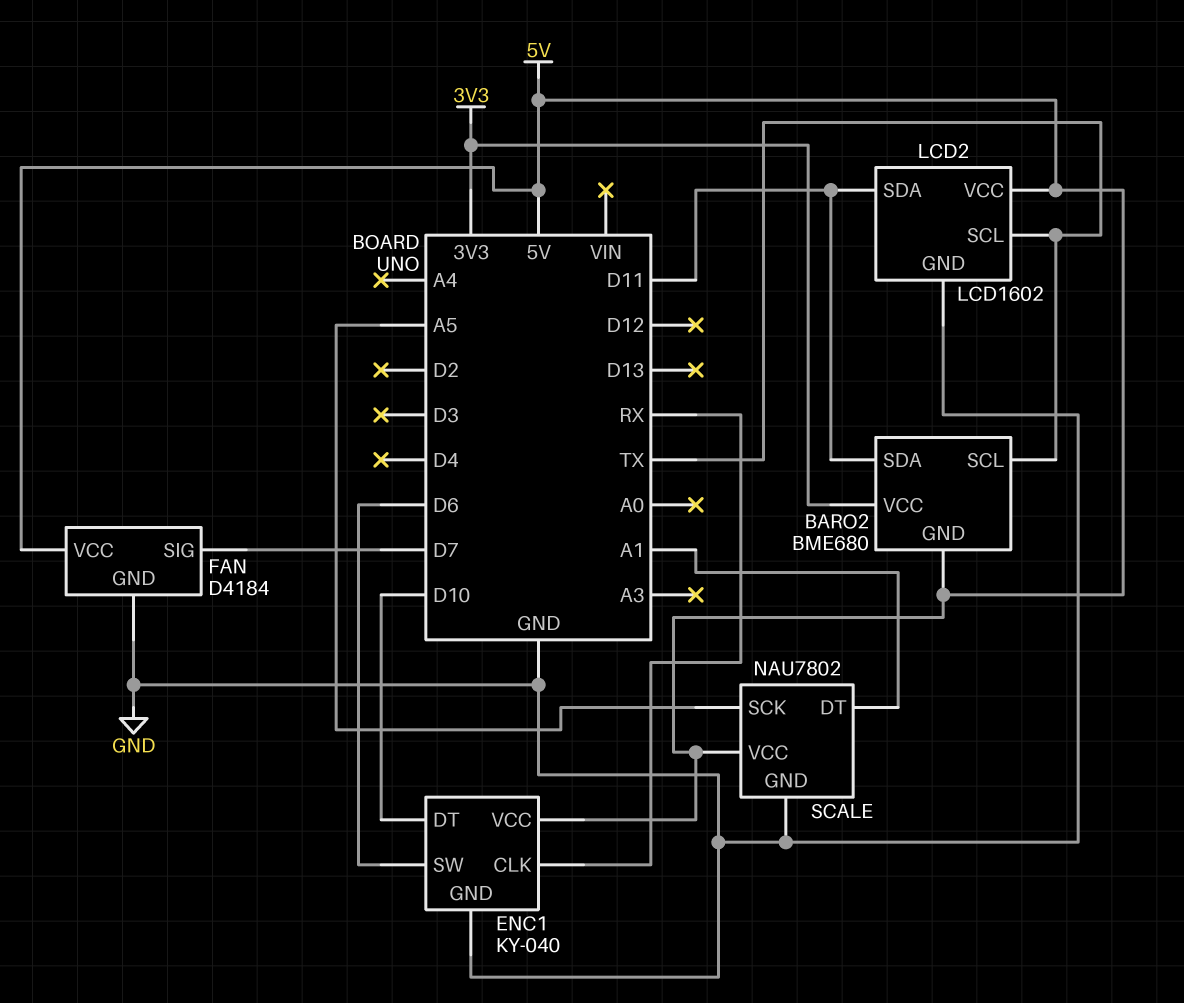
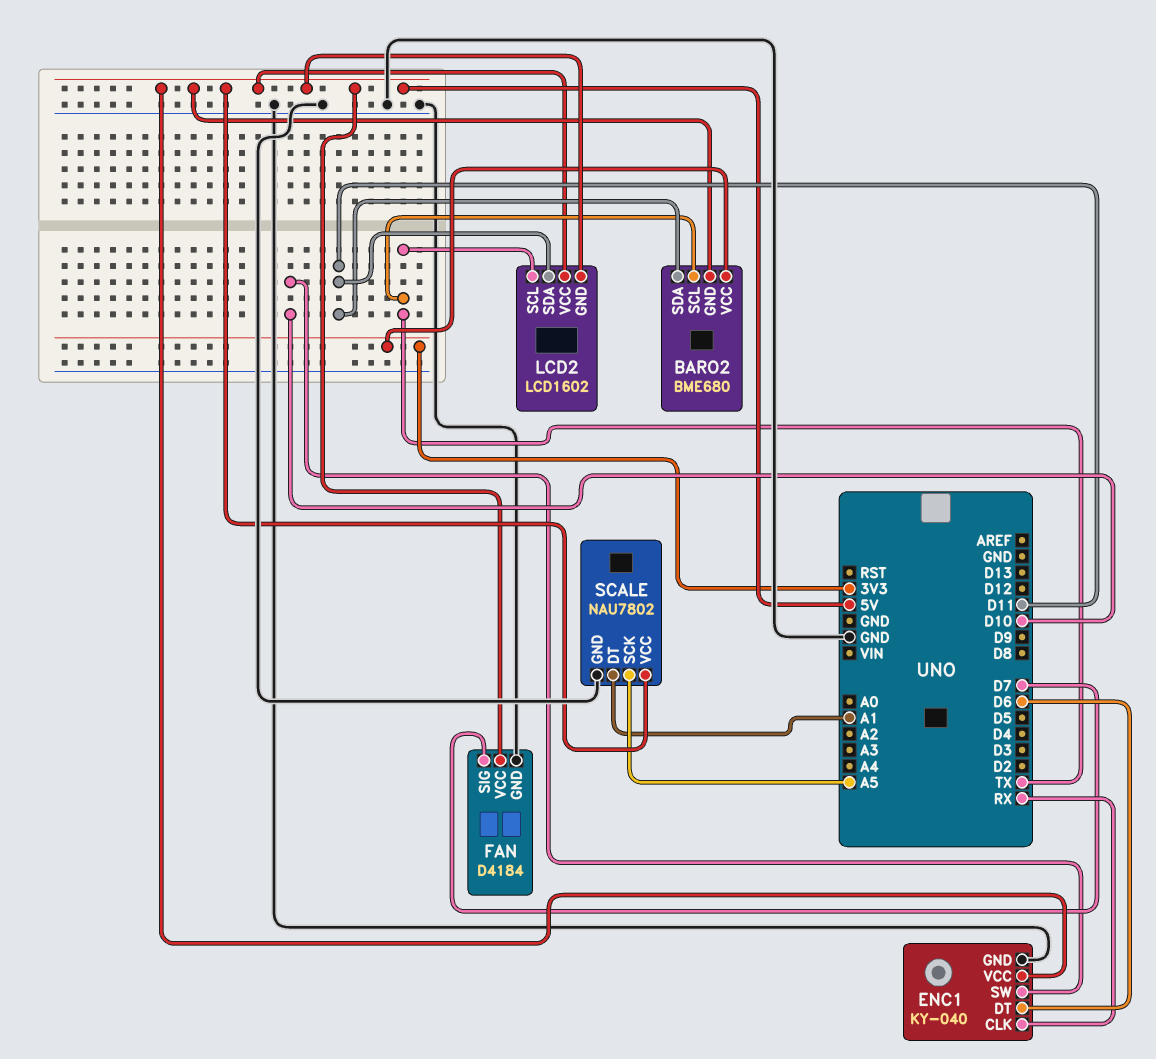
ENC1 pin DT: D10 -> D6
ENC1 pin SW: D6 -> D10
LCD2 pin GND: GND -> 5V

